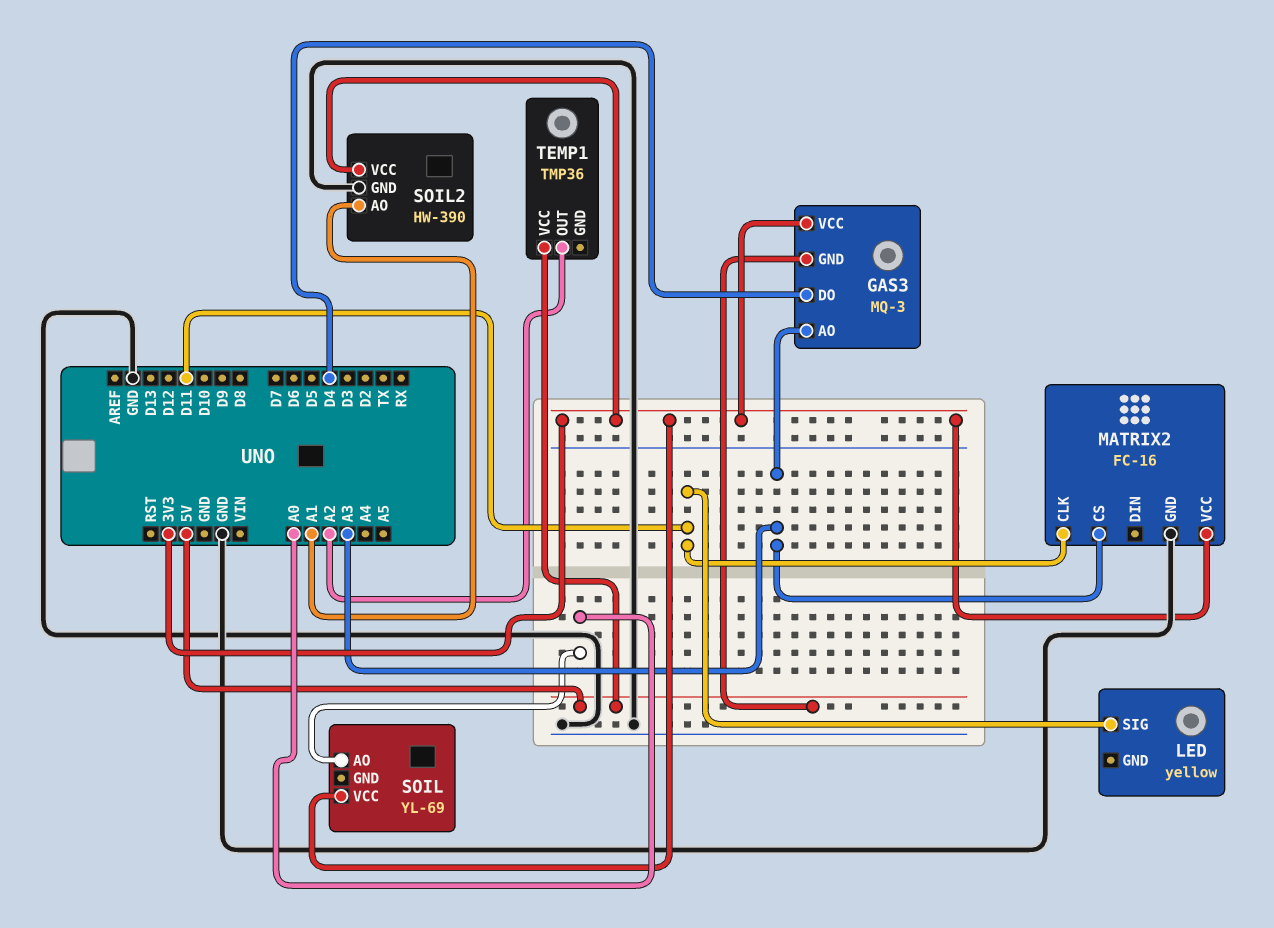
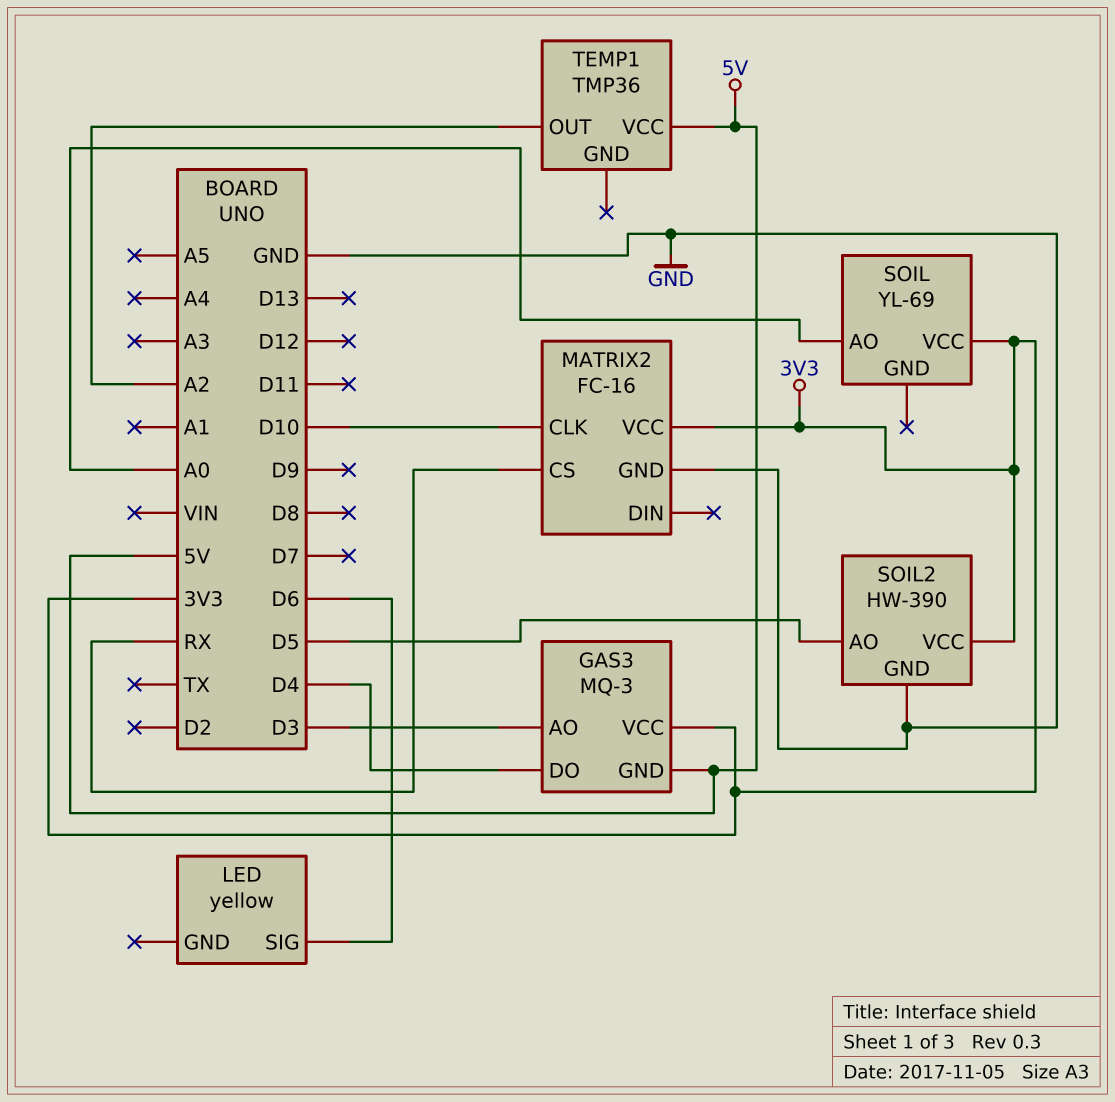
GAS3 pin AO: A3 -> D3
LED pin SIG: D11 -> D6
MATRIX2 pin CLK: D11 -> D10
MATRIX2 pin CS: A3 -> RX
SOIL2 pin AO: A1 -> D5

